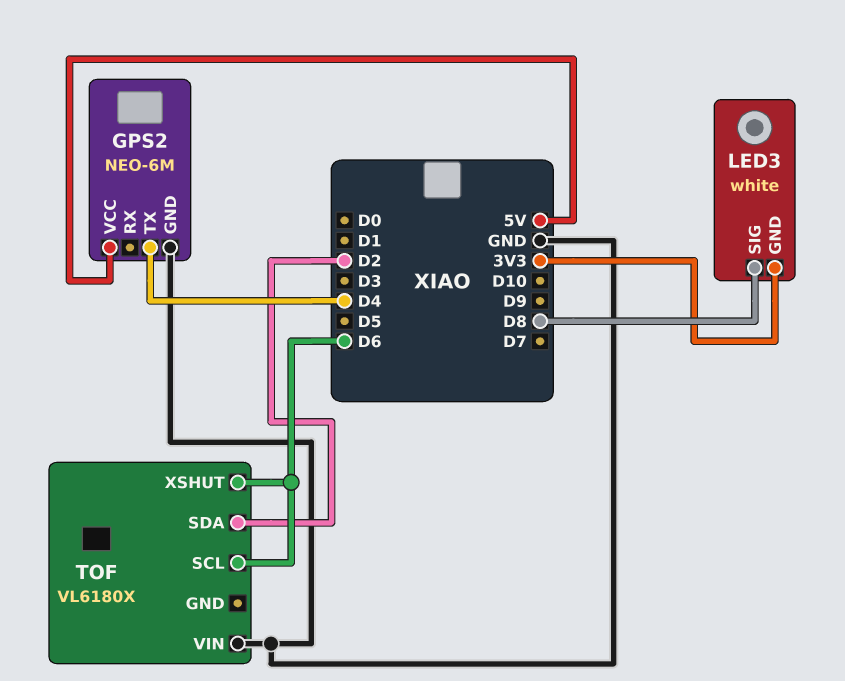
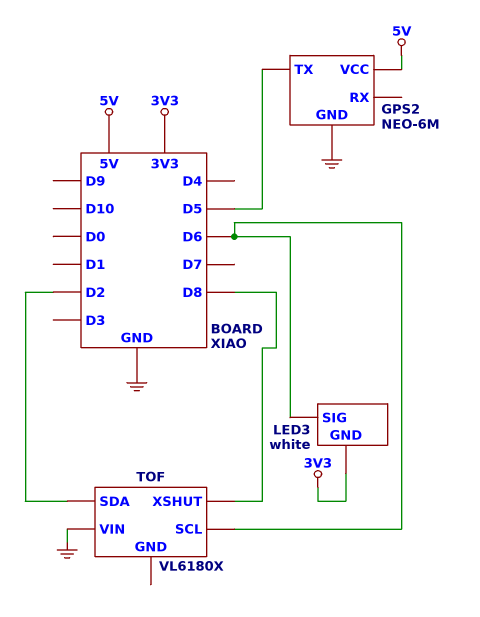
GPS2 pin TX: D4 -> D5
LED3 pin SIG: D8 -> D6
TOF pin XSHUT: D6 -> D8

